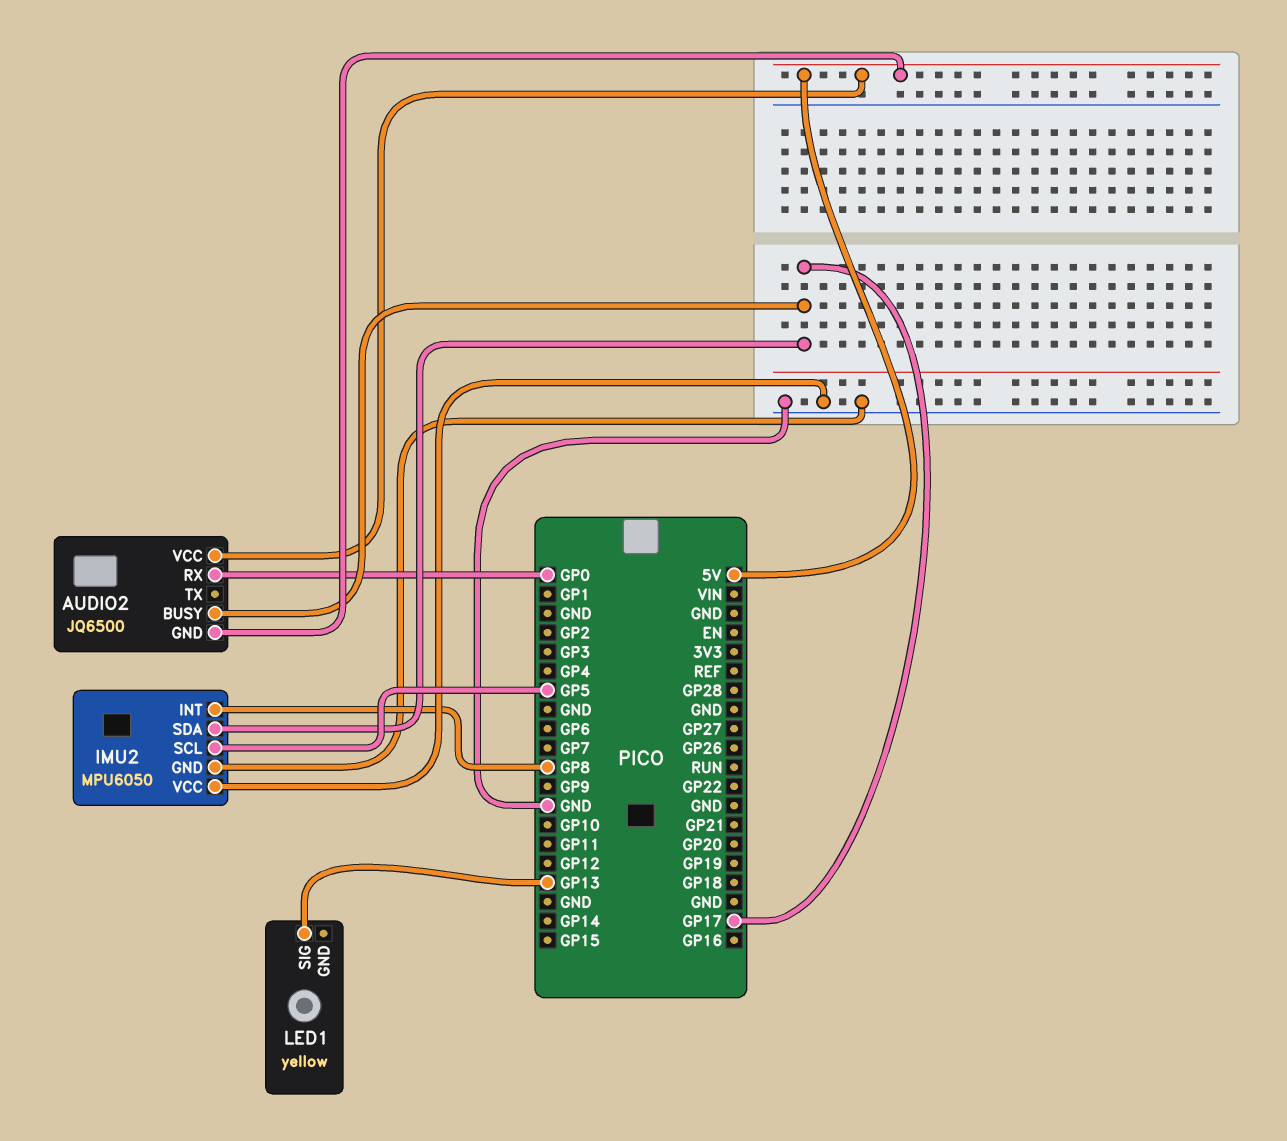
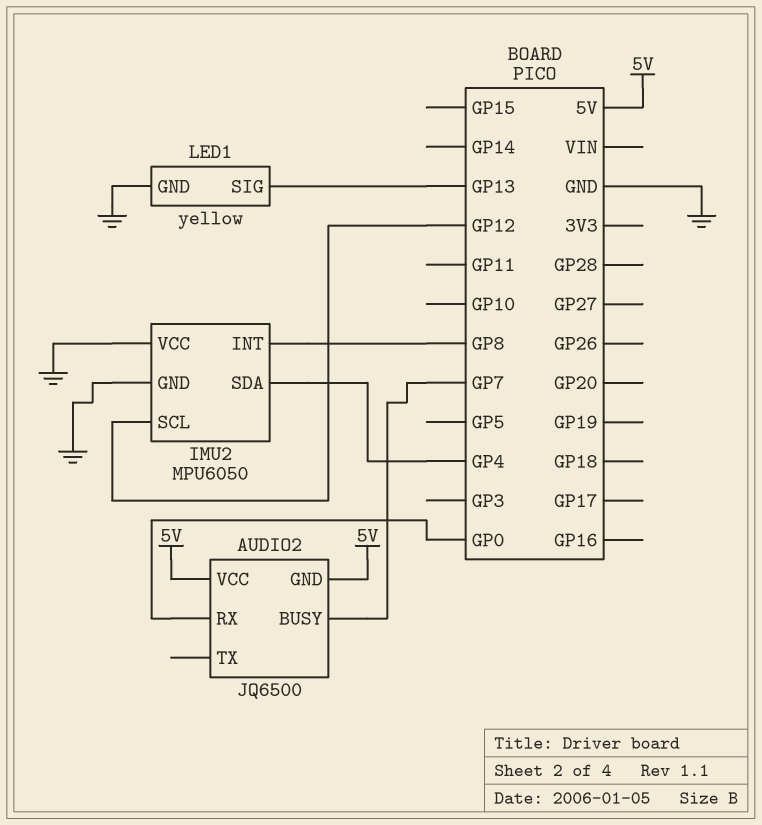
AUDIO2 pin BUSY: GP17 -> GP7
IMU2 pin SCL: GP5 -> GP12
IMU2 pin SDA: GP17 -> GP4
LED1 pin GND: none -> GND

